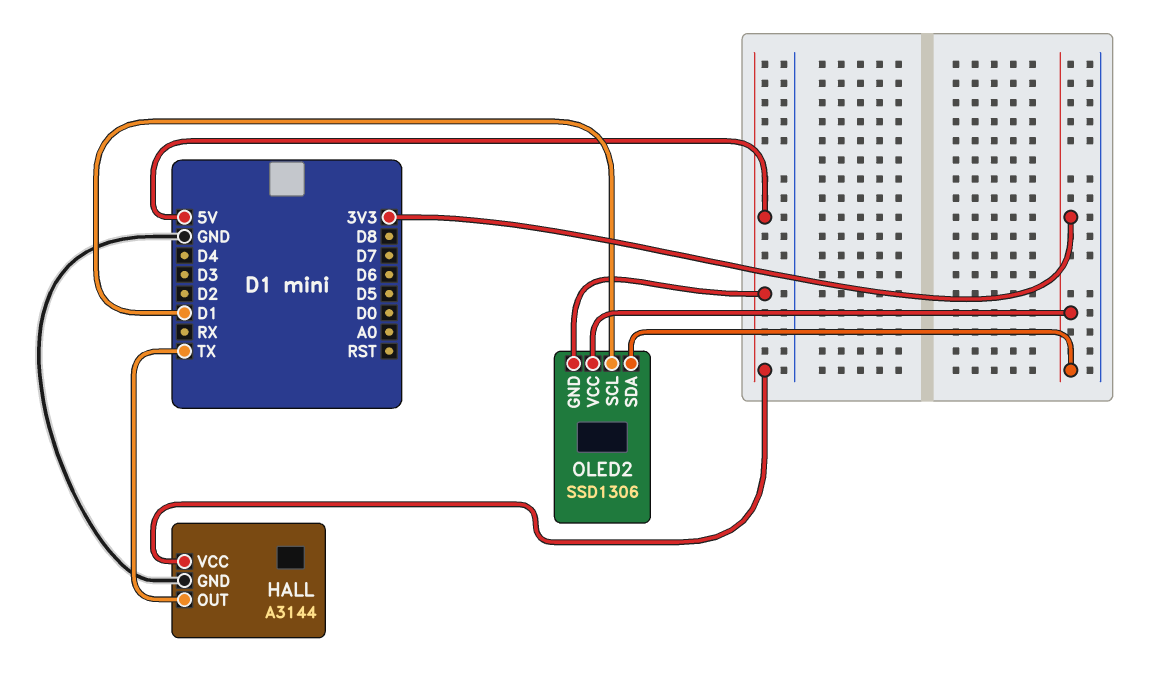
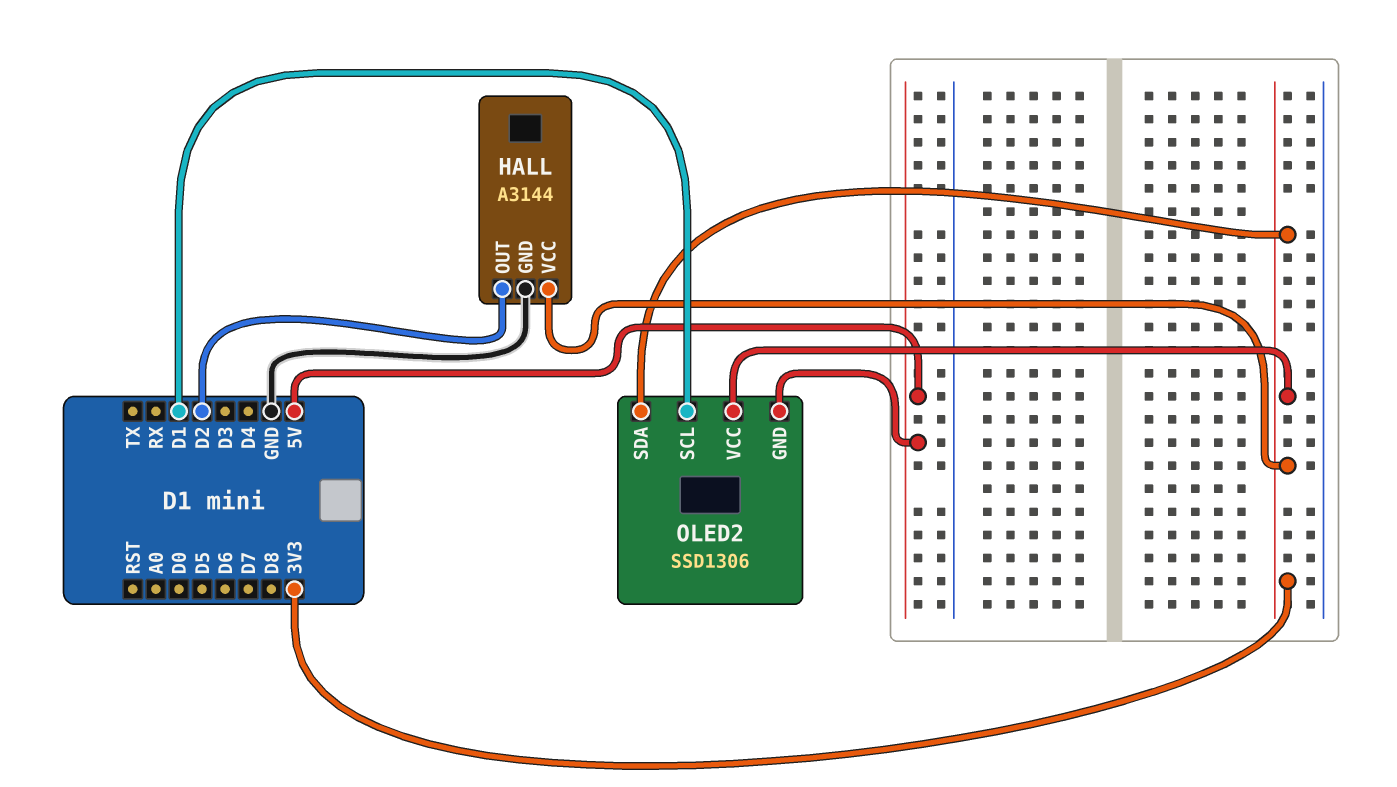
HALL pin OUT: TX -> D2
HALL pin VCC: 5V -> 3V3

